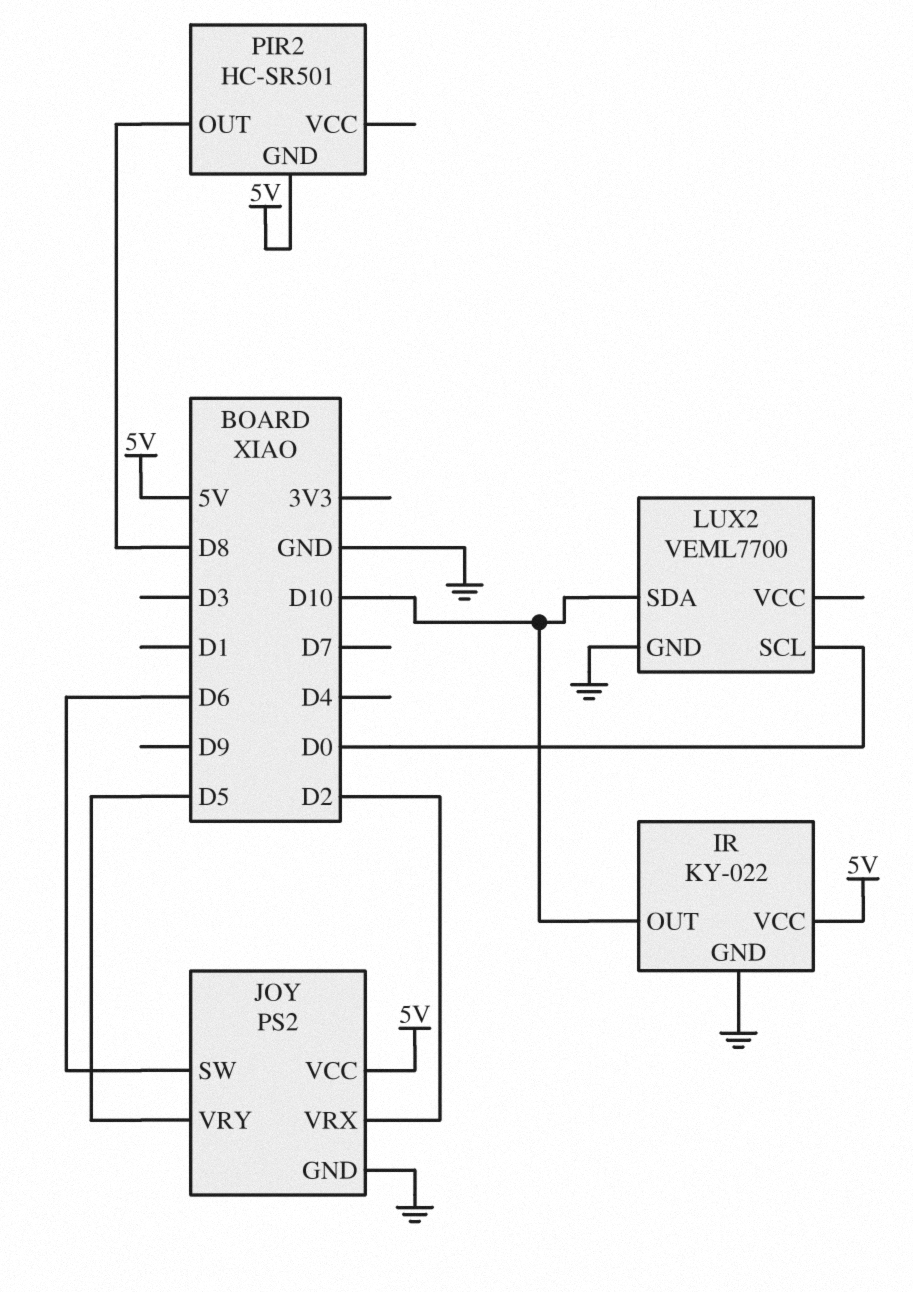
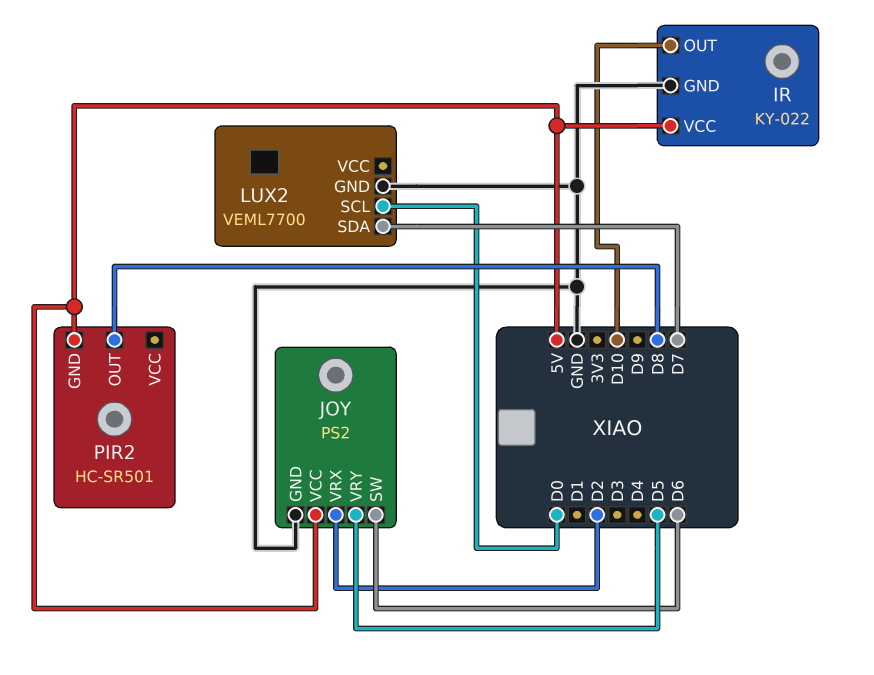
LUX2 pin SDA: D10 -> D7

